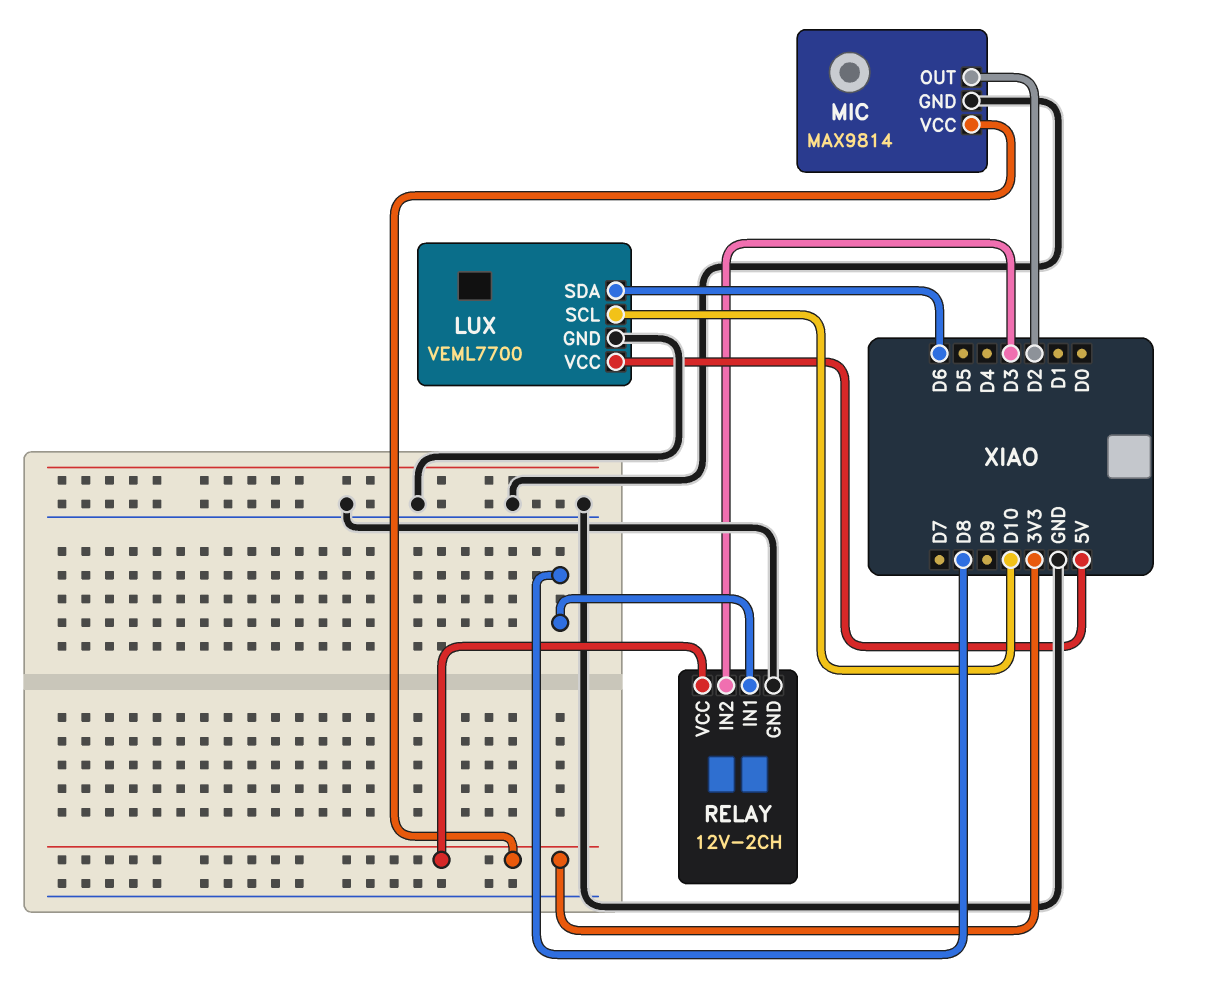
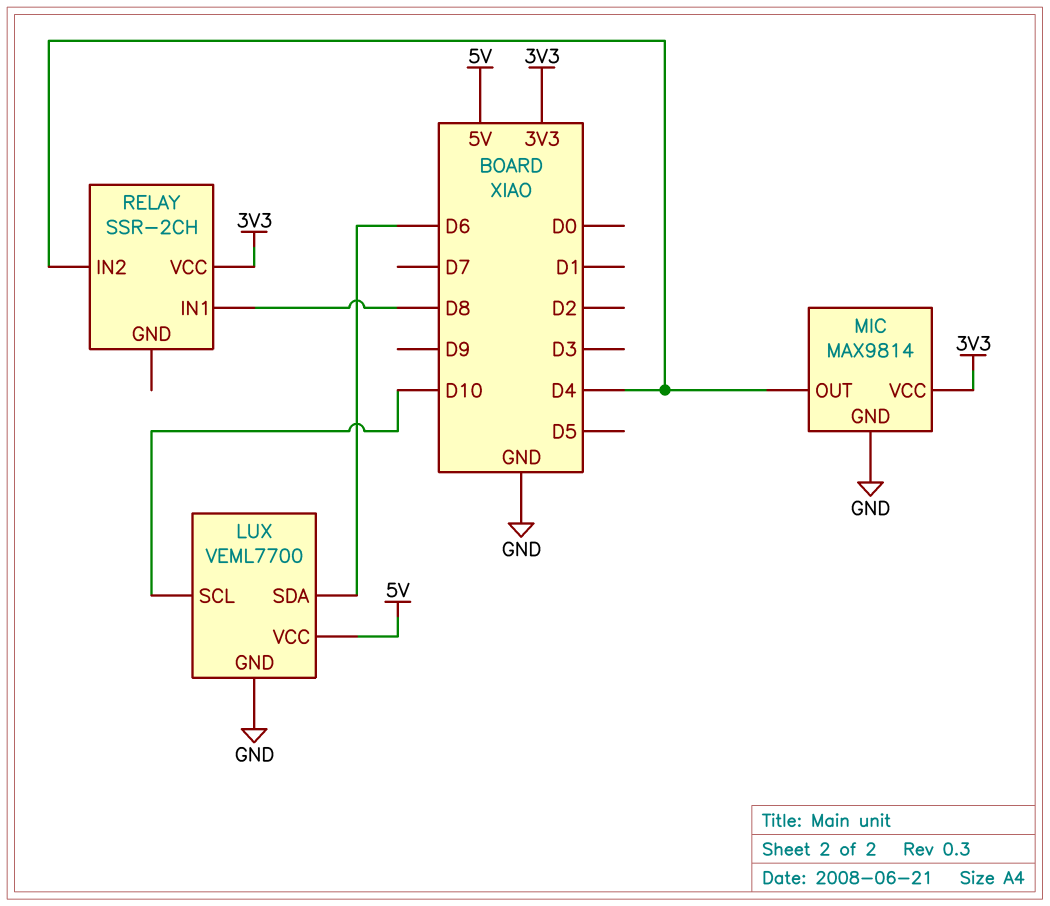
MIC pin OUT: D2 -> D4
RELAY: 12V-2CH -> SSR-2CH
RELAY pin GND: GND -> none
RELAY pin IN2: D3 -> D4

